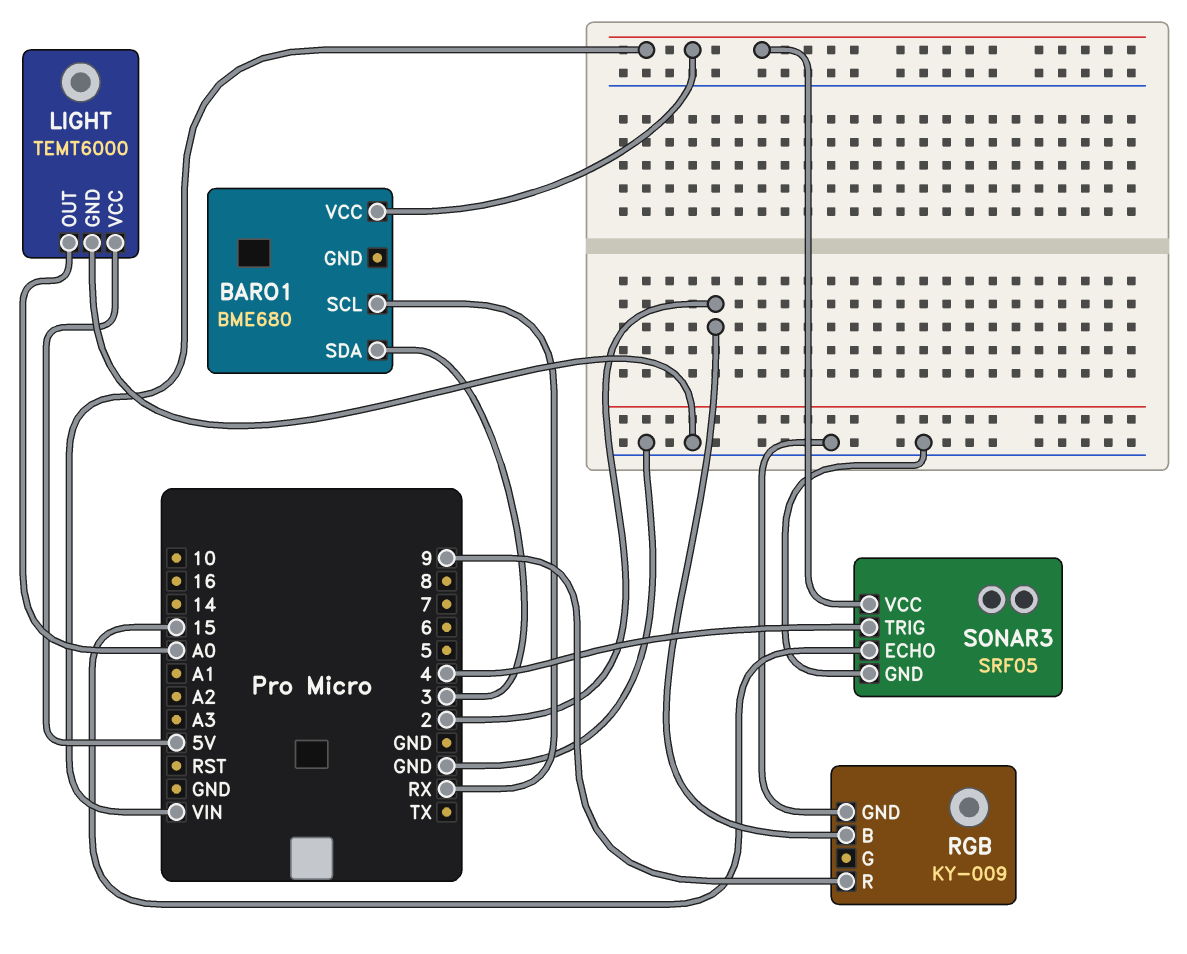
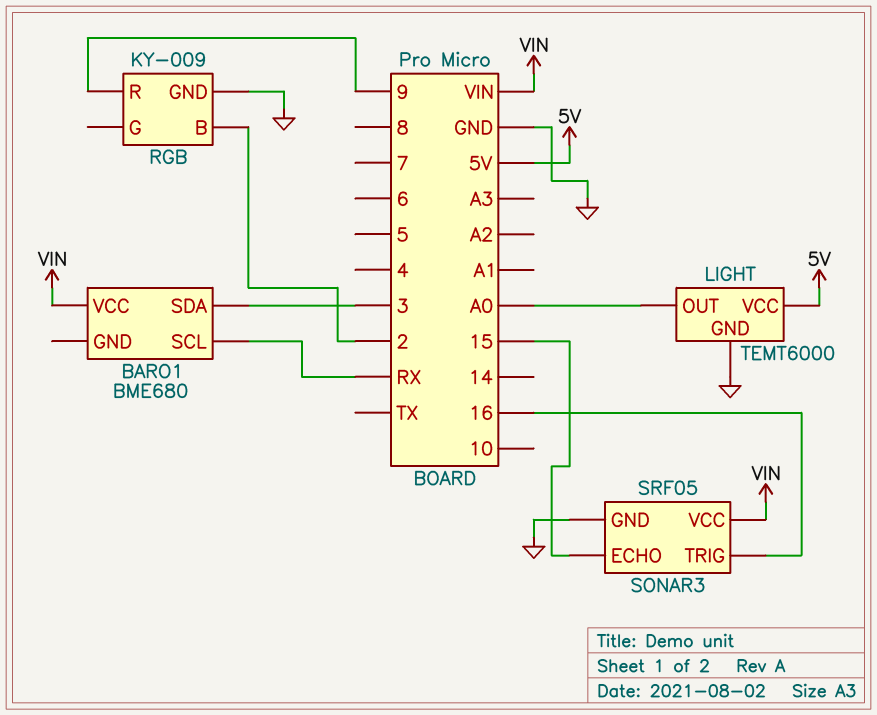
SONAR3 pin TRIG: 4 -> 16

